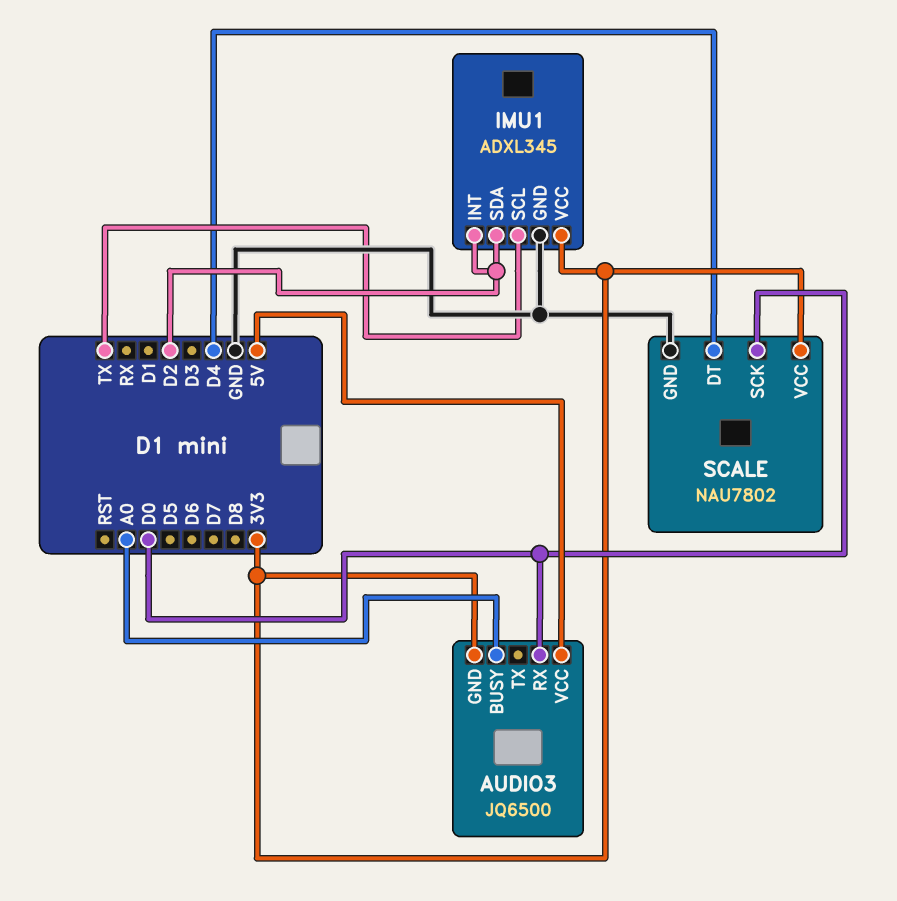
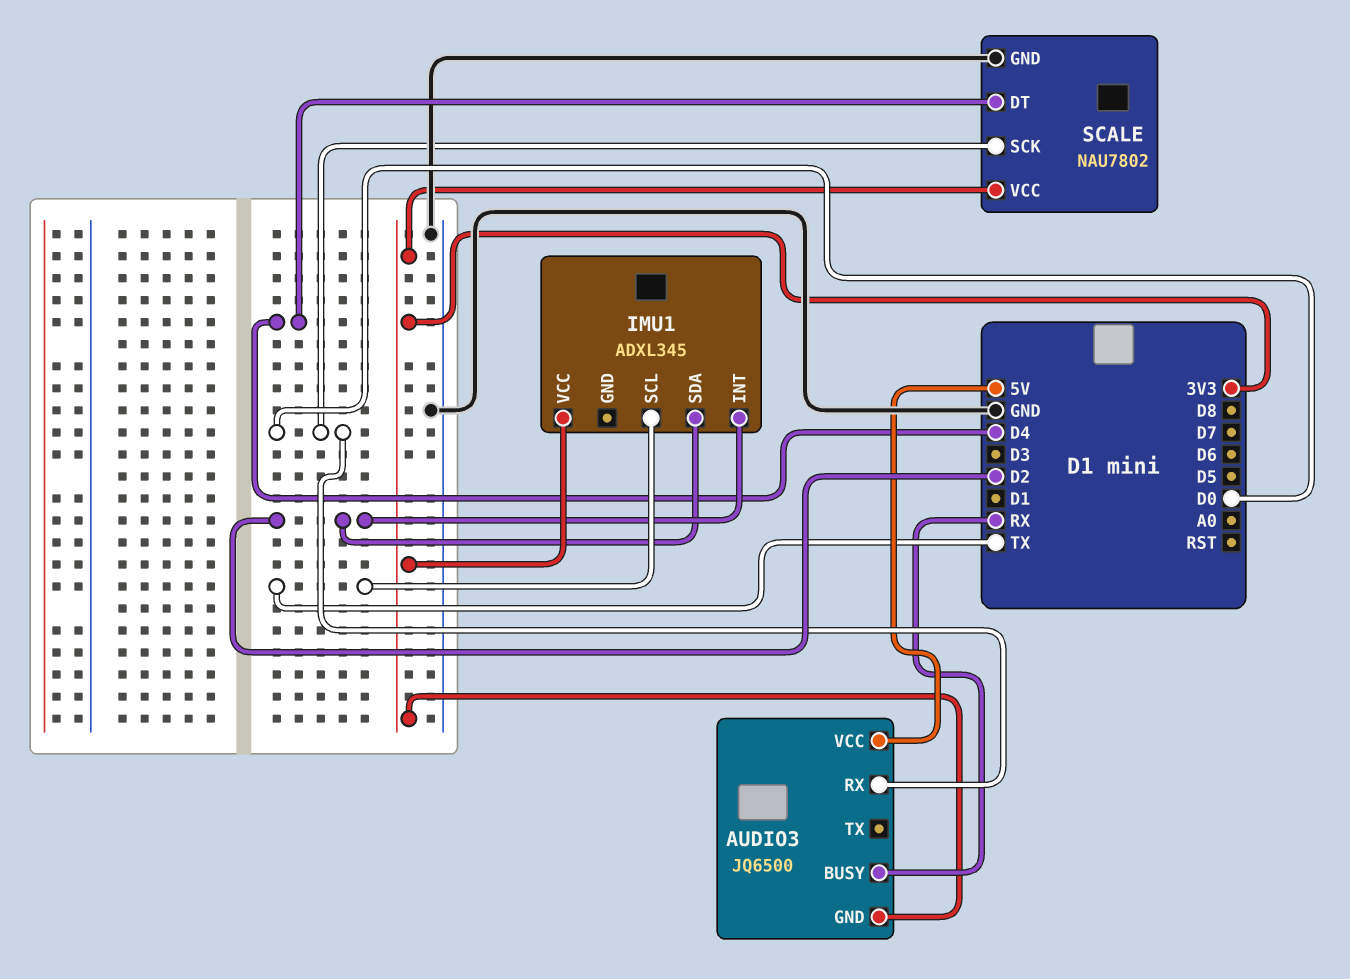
AUDIO3 pin BUSY: A0 -> RX
IMU1 pin GND: GND -> none

